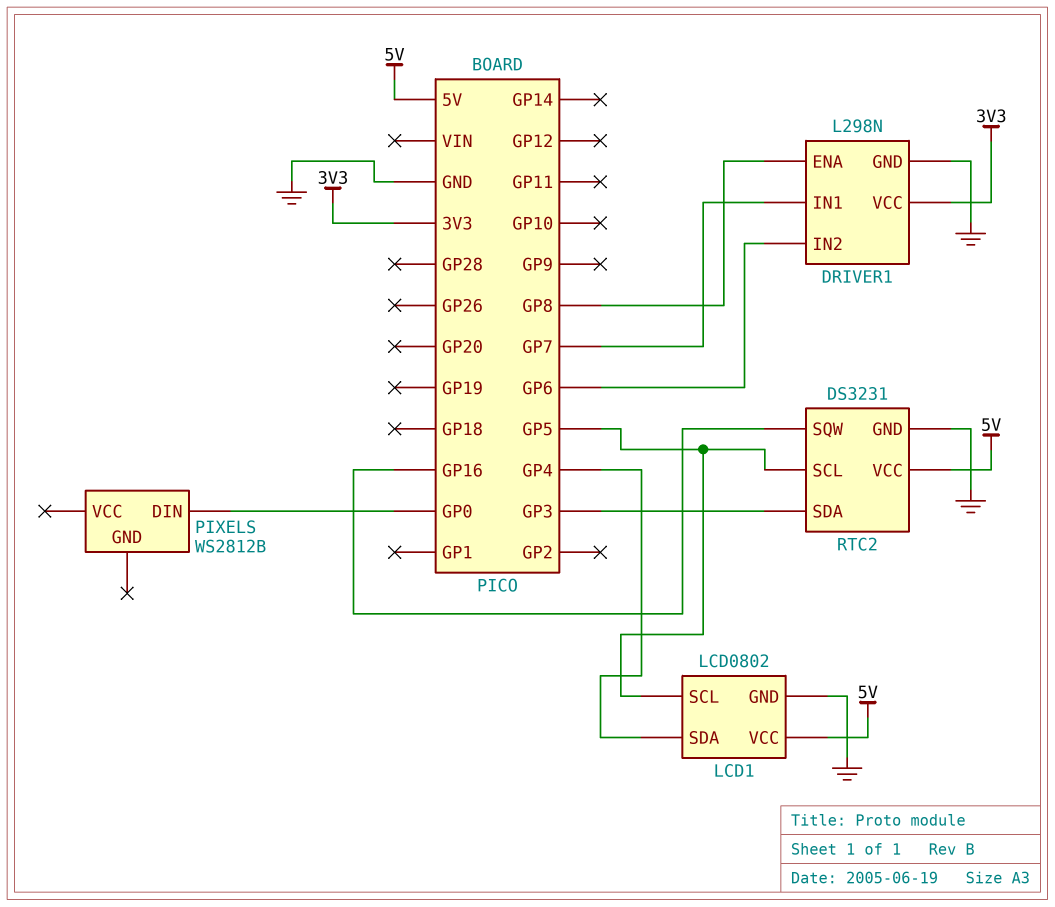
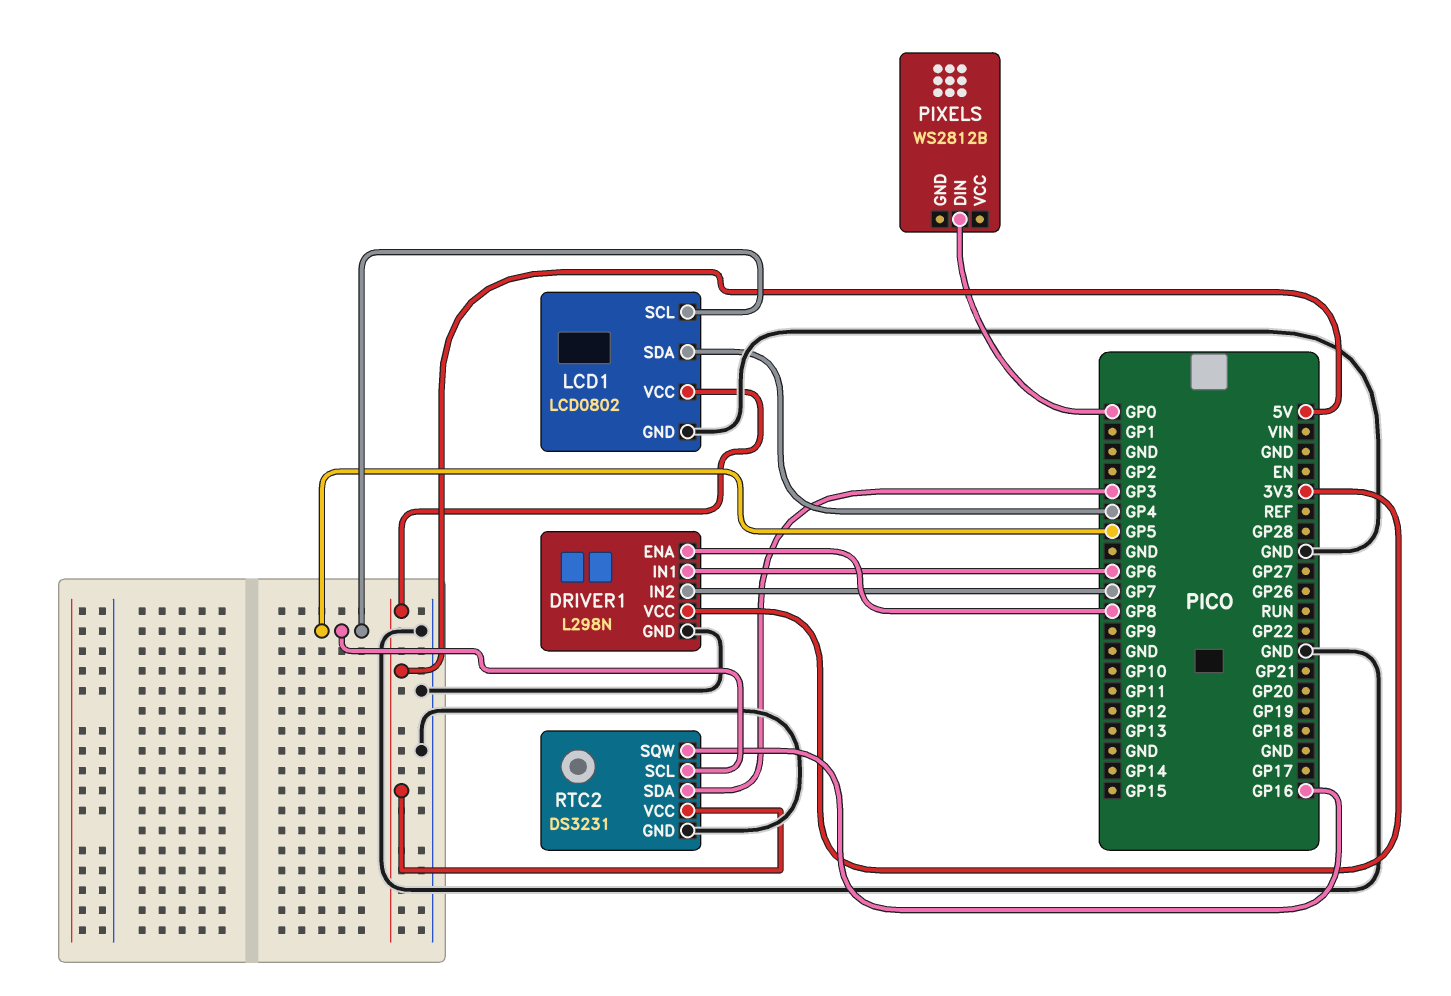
DRIVER1 pin IN1: GP7 -> GP6
DRIVER1 pin IN2: GP6 -> GP7

